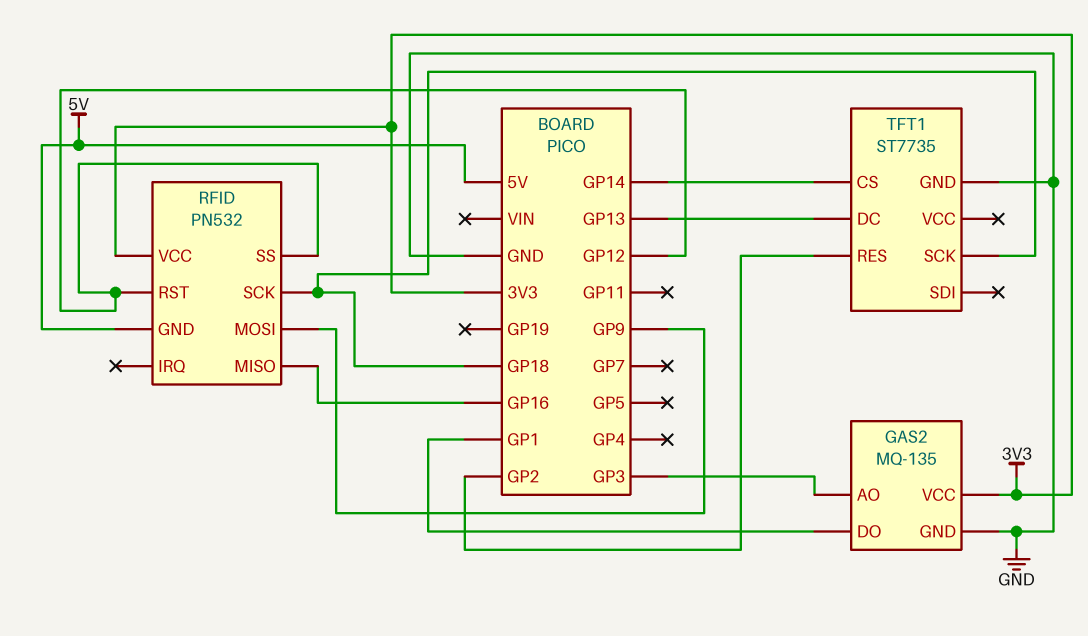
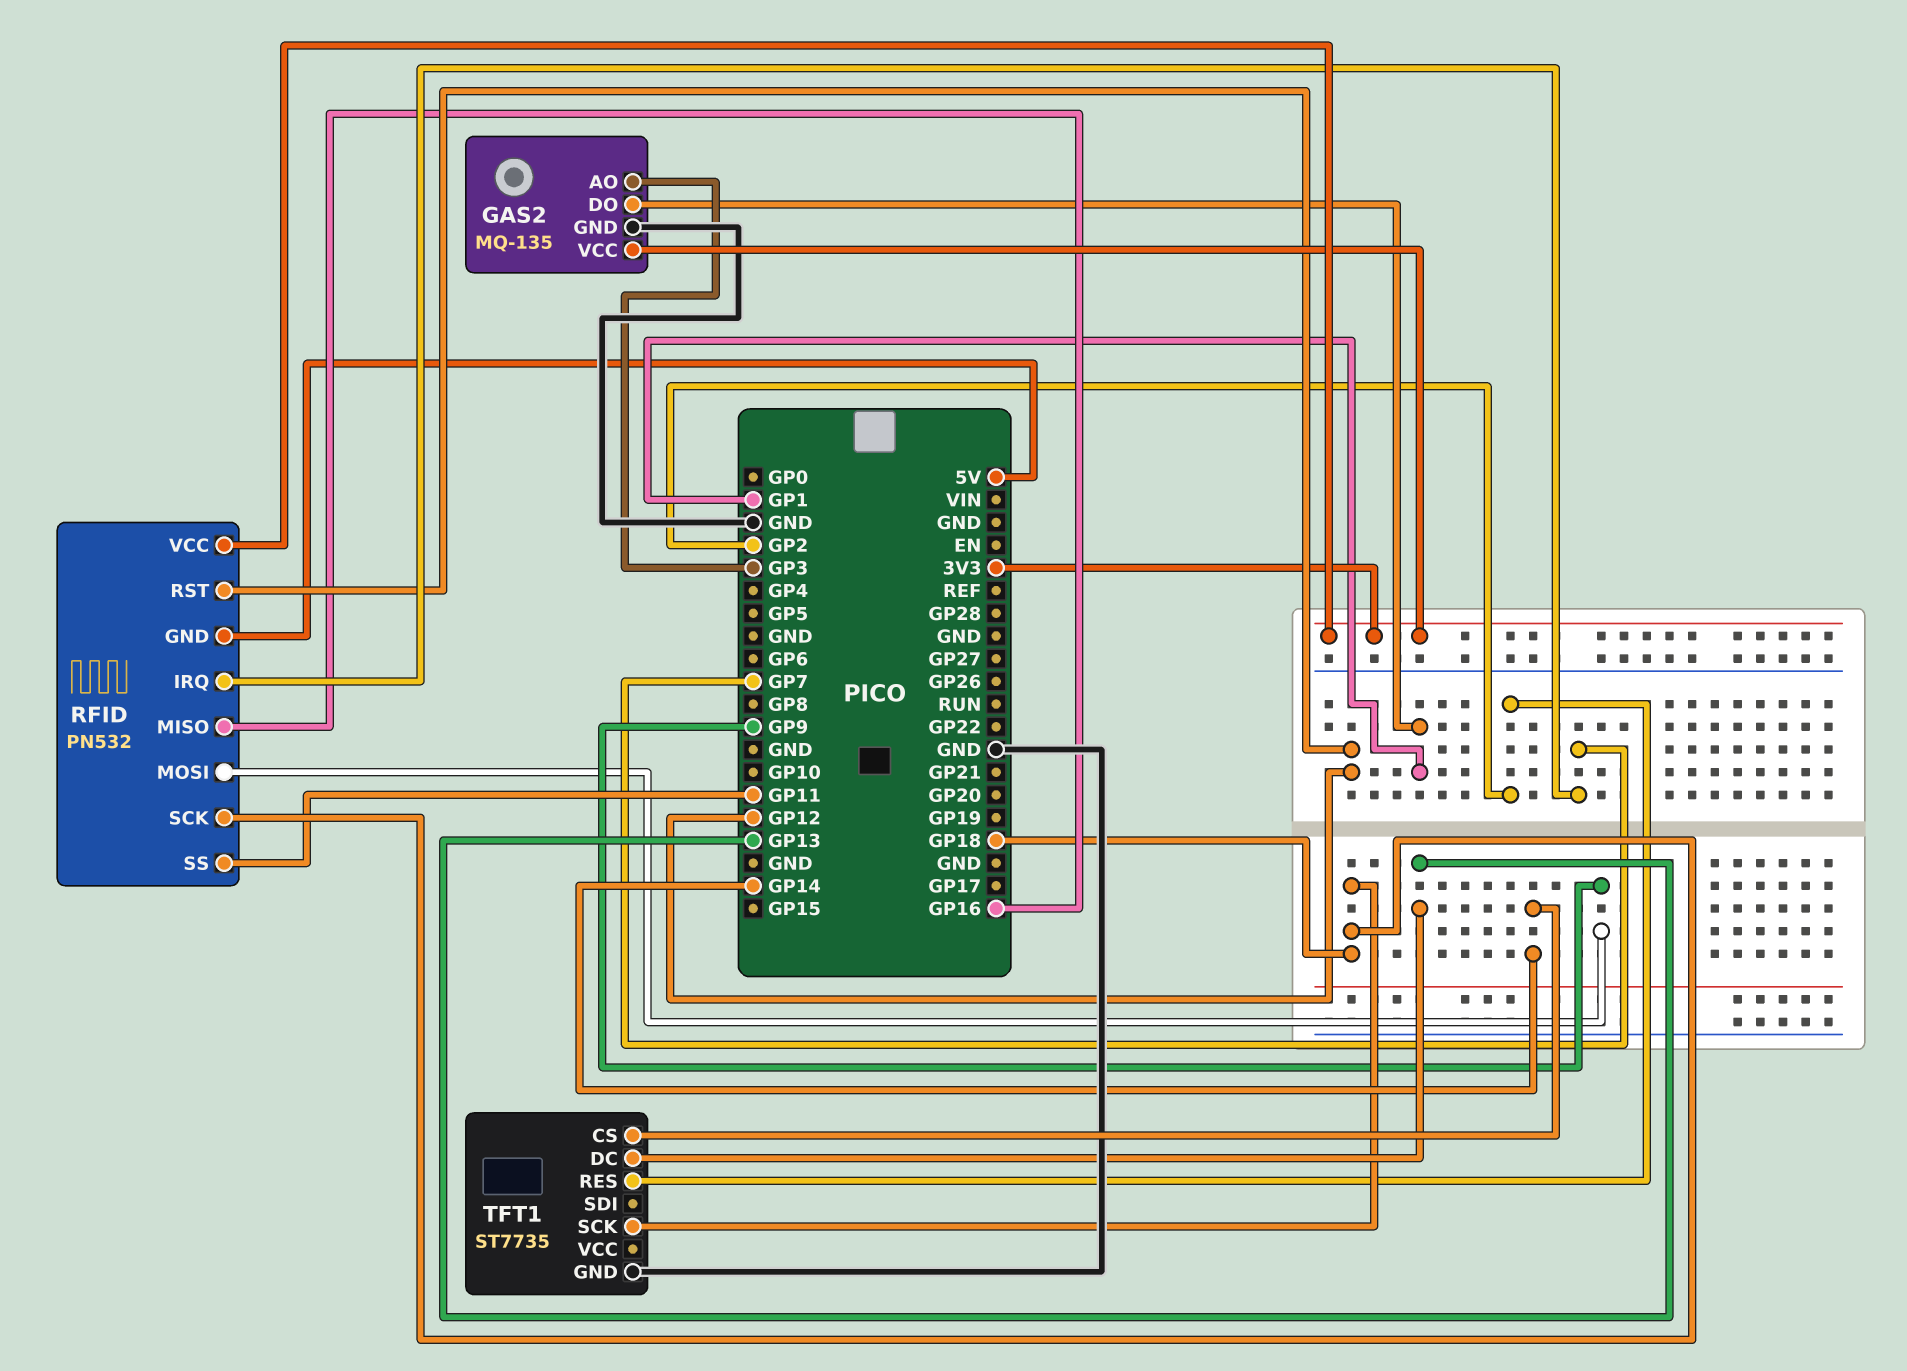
RFID pin IRQ: none -> GP7
RFID pin SS: GP12 -> GP11

